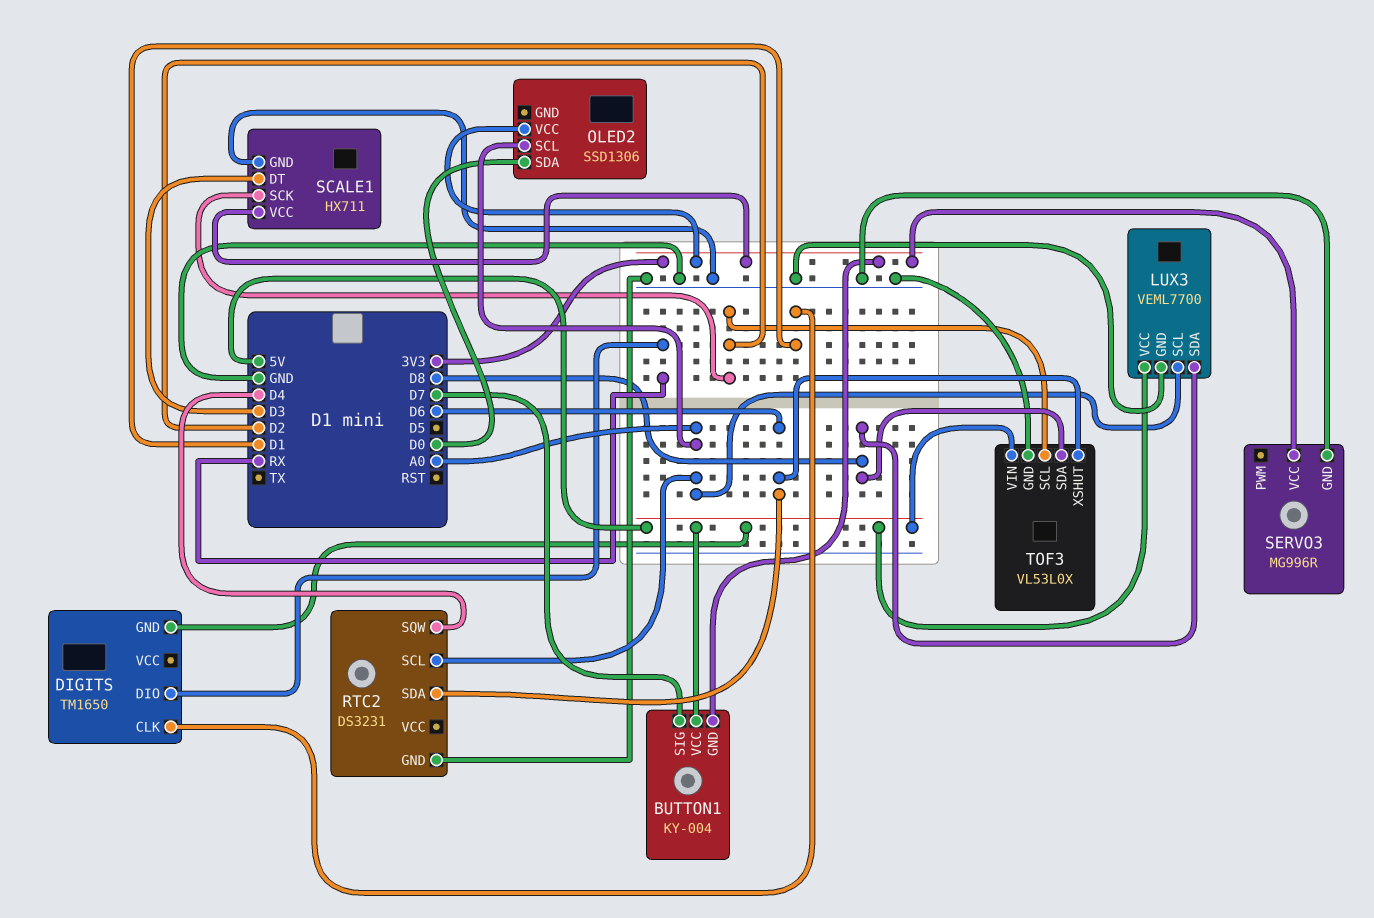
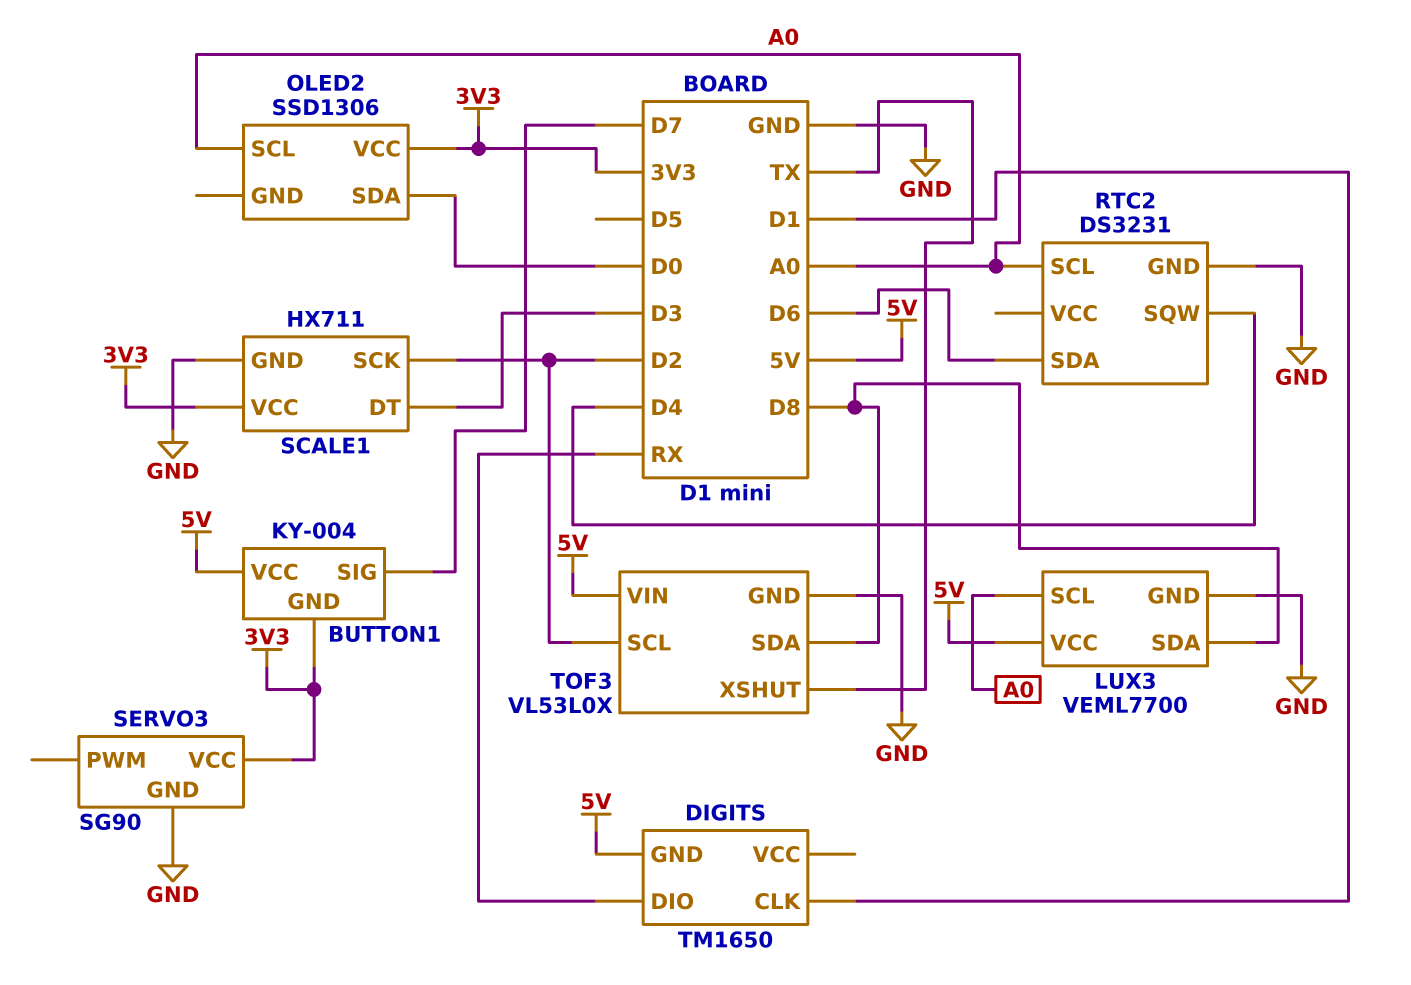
SERVO3: MG996R -> SG90
TOF3 pin XSHUT: D6 -> TX

